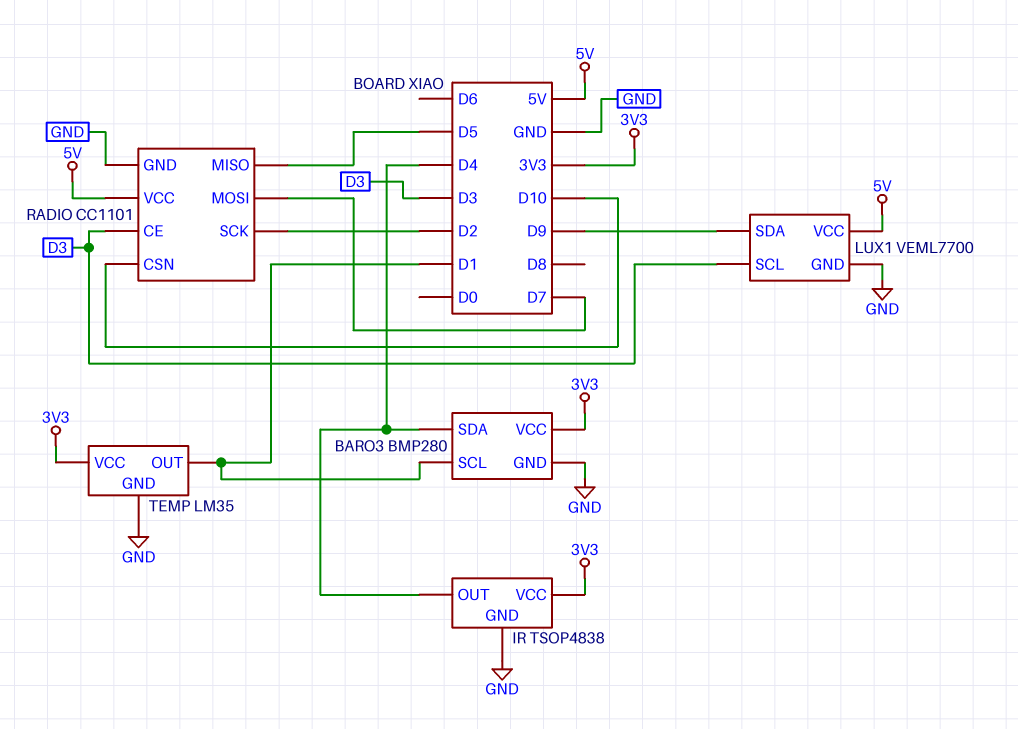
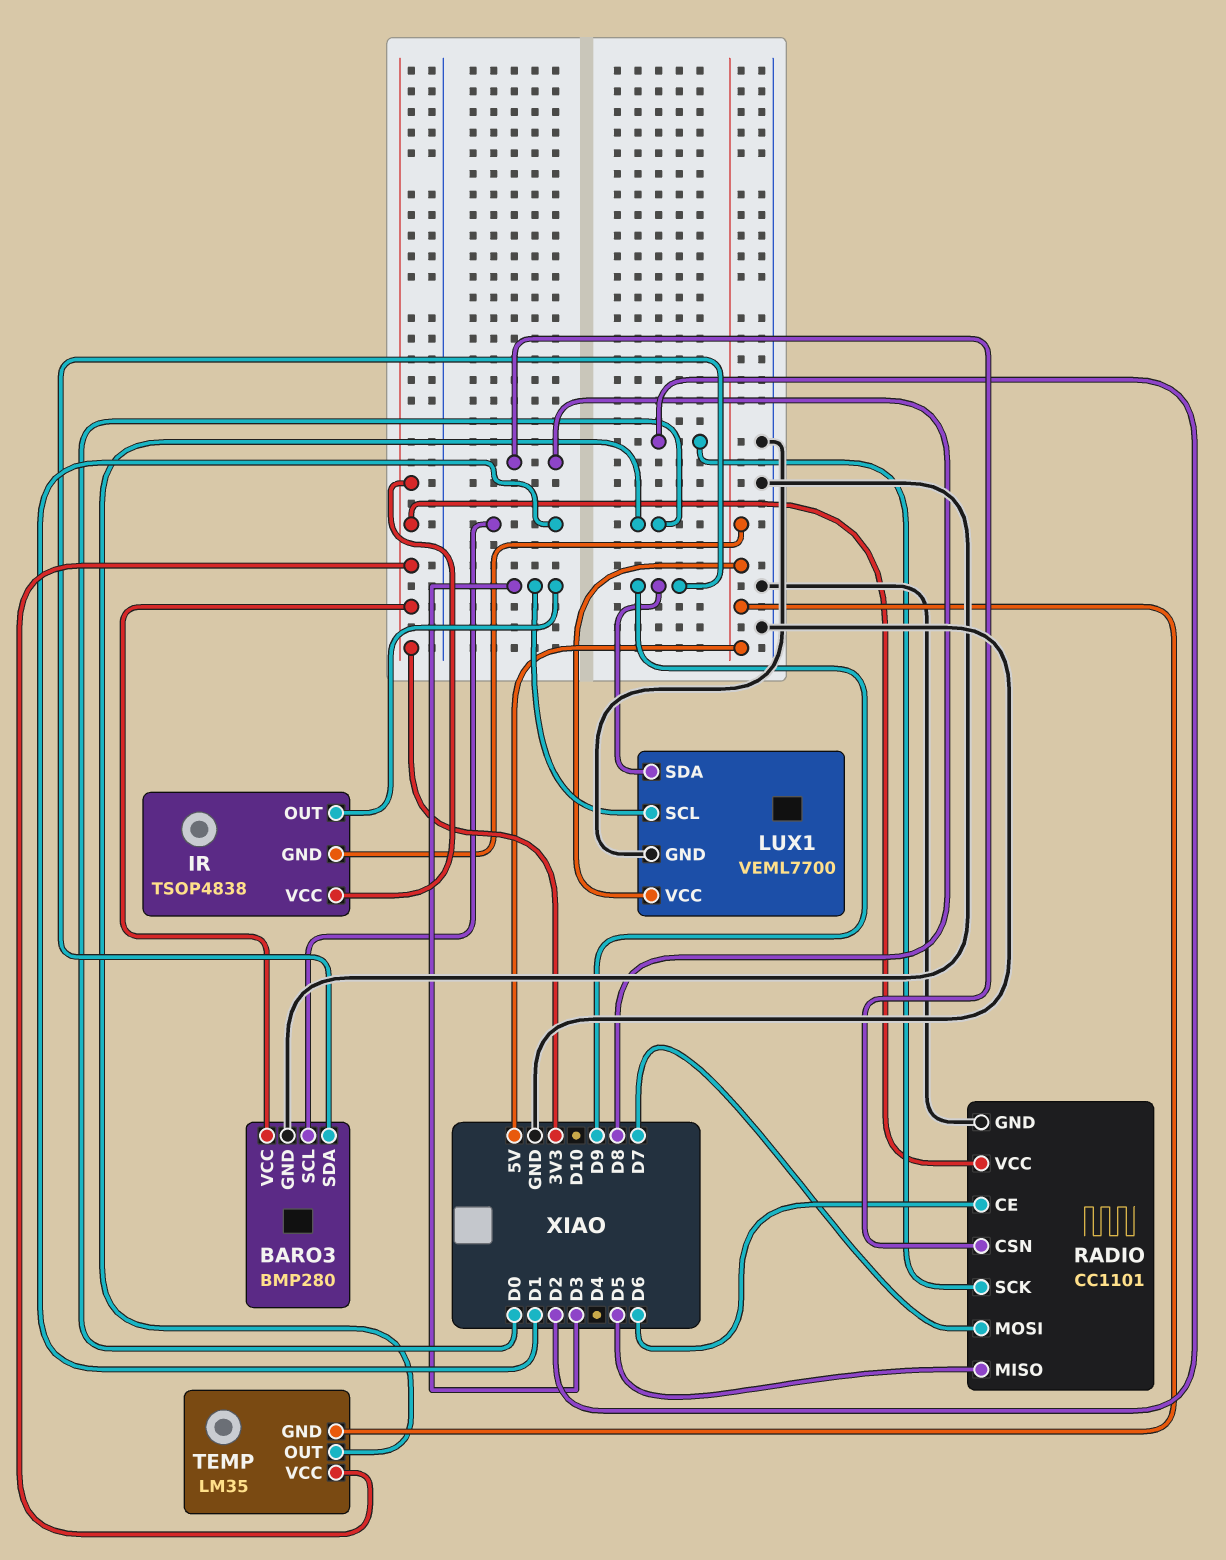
BARO3 pin SDA: D4 -> D9
IR pin GND: GND -> 5V
IR pin OUT: D4 -> D3
RADIO pin CE: D3 -> D6
RADIO pin CSN: D10 -> D8
RADIO pin VCC: 5V -> 3V3
TEMP pin GND: GND -> 5V
TEMP pin OUT: D1 -> D0

